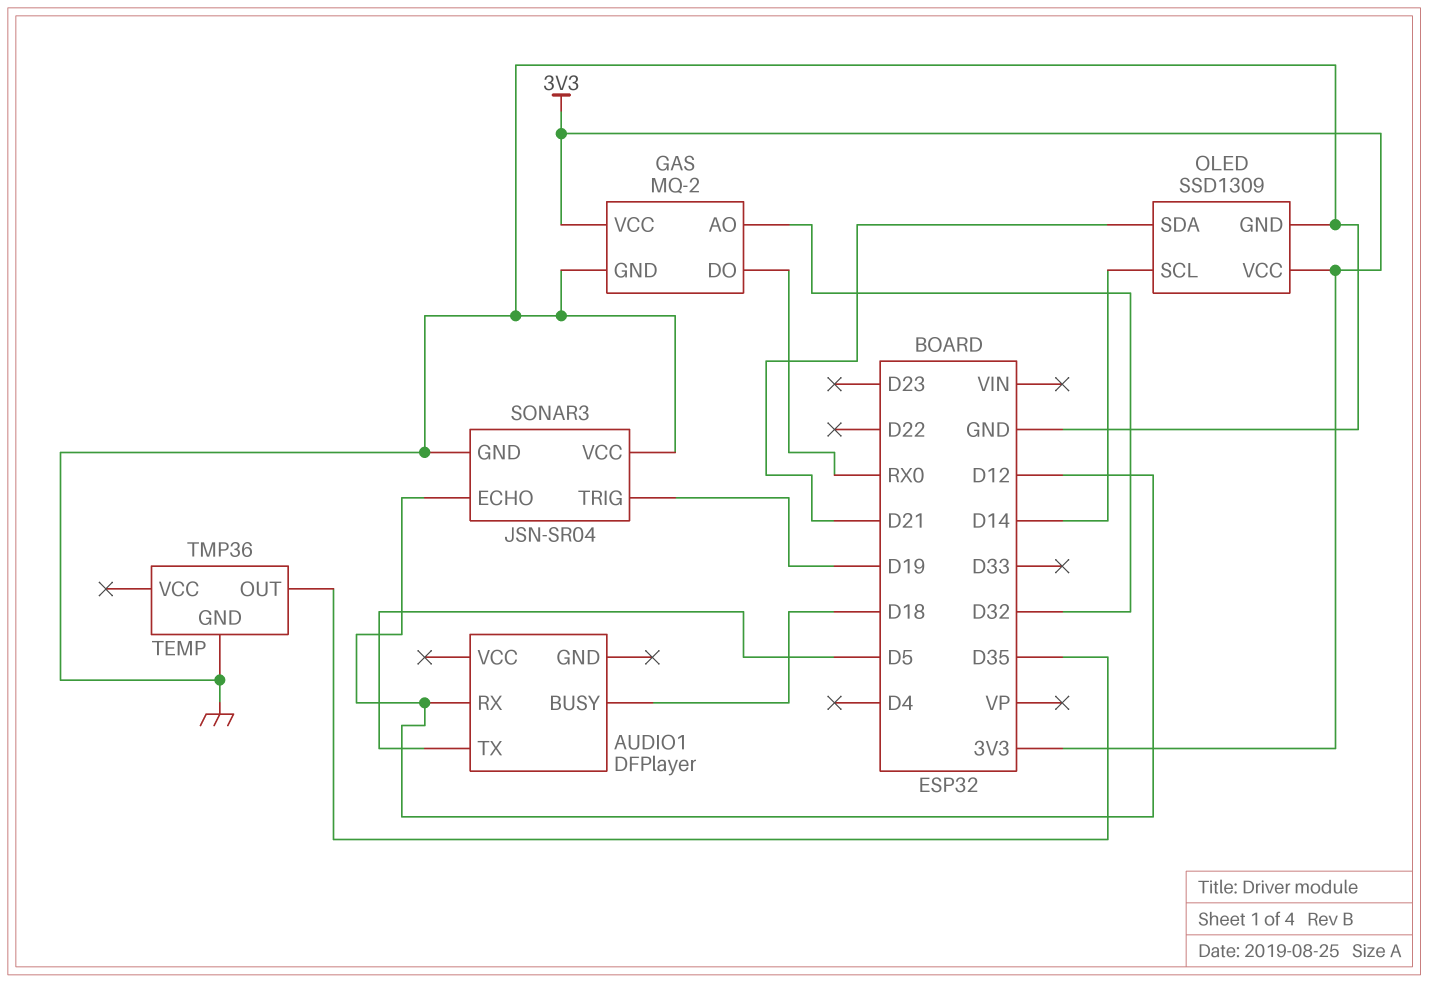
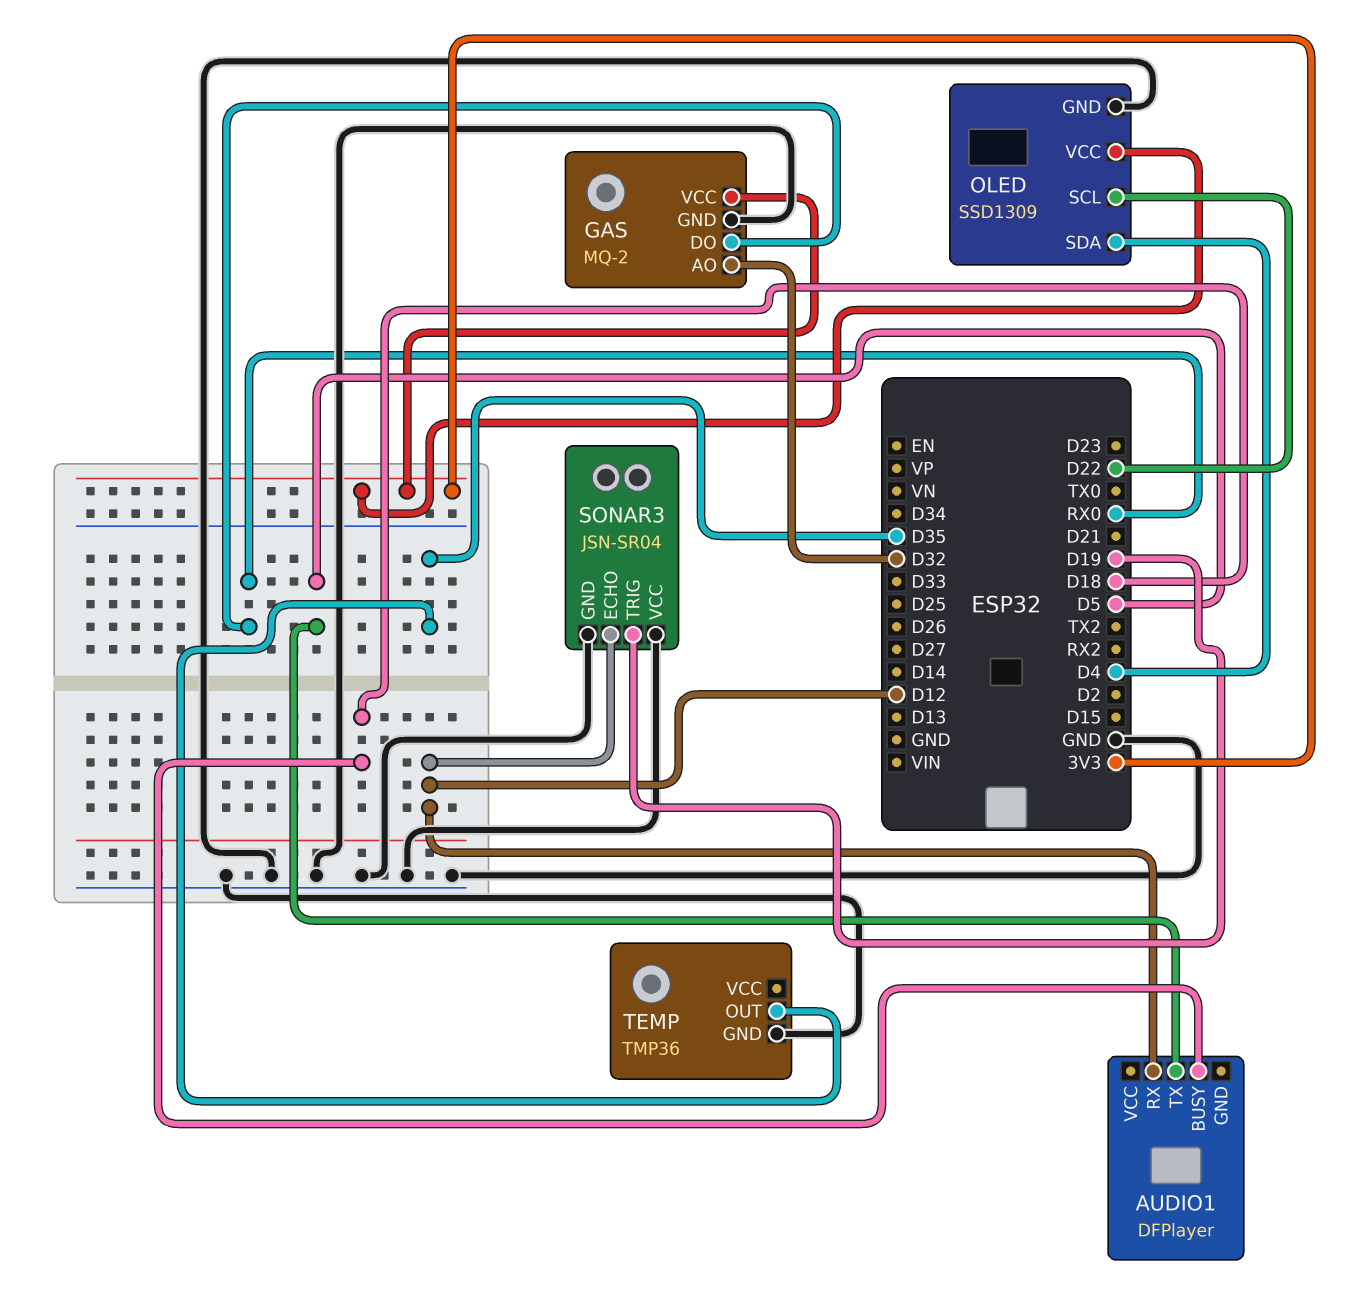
OLED pin SCL: D14 -> D22
OLED pin SDA: D21 -> D4

